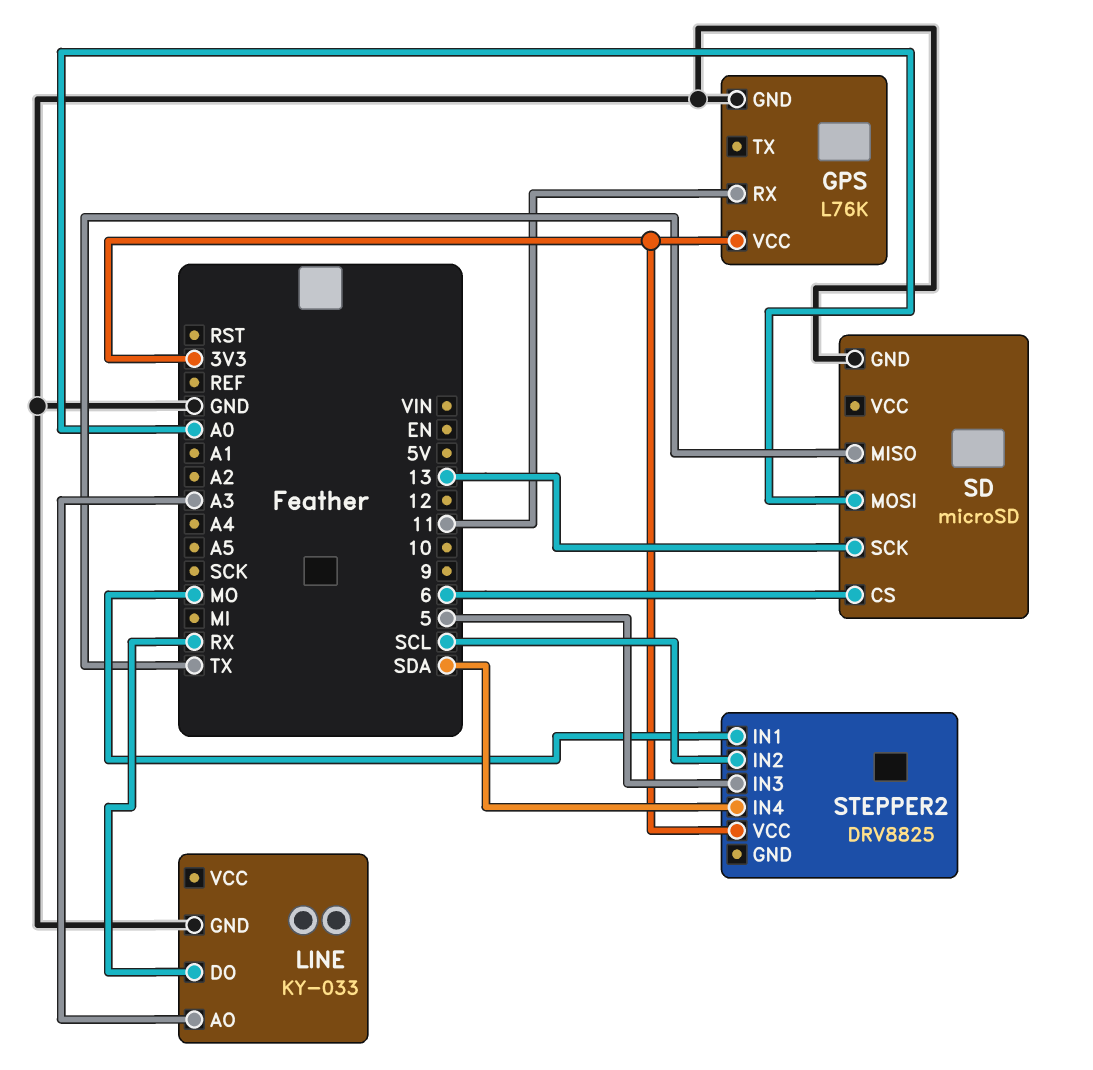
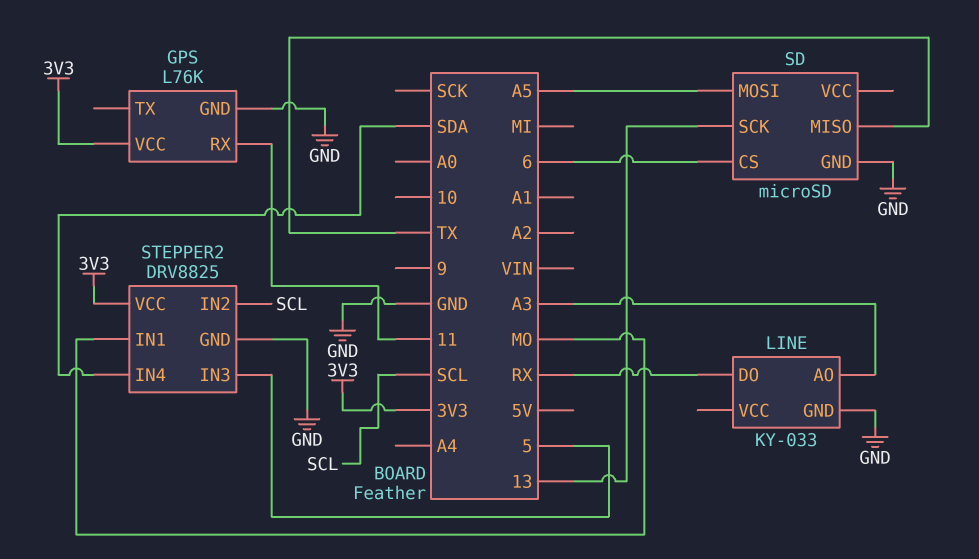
SD pin MOSI: A0 -> A5
STEPPER2 pin GND: none -> GND

